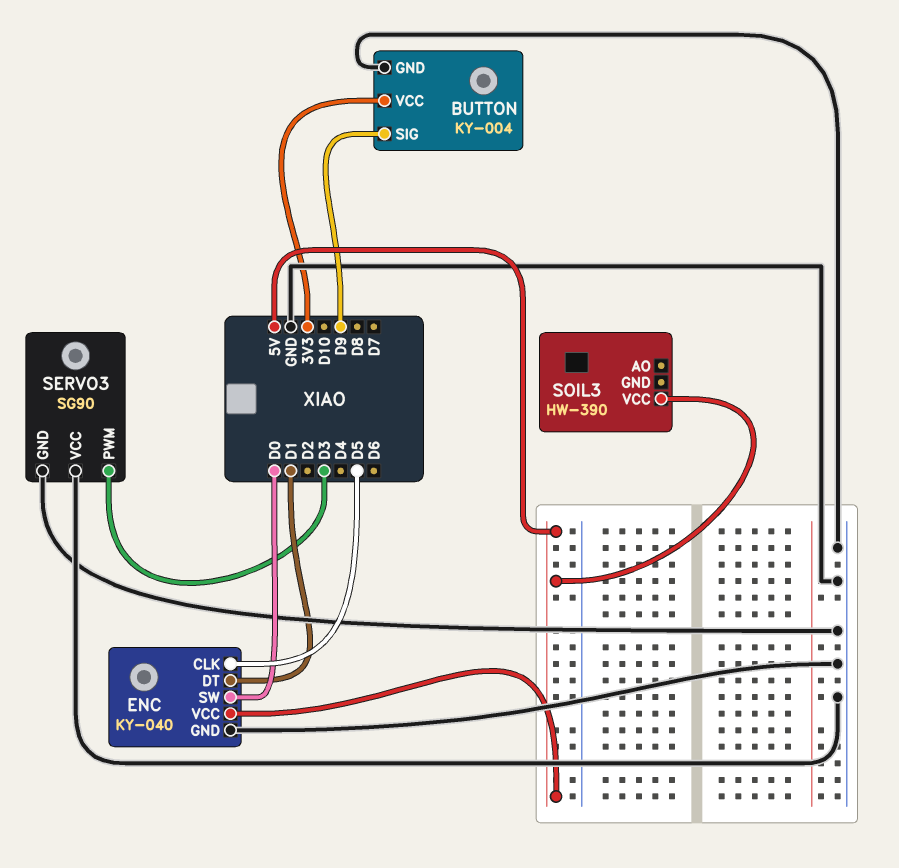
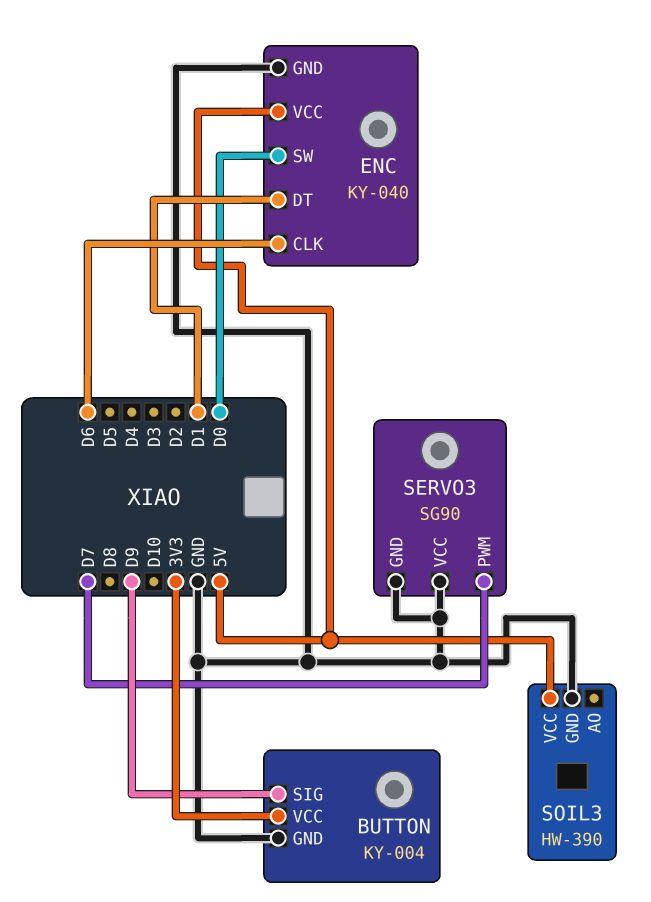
ENC pin CLK: D5 -> D6
SERVO3 pin PWM: D3 -> D7
SOIL3 pin GND: none -> GND

